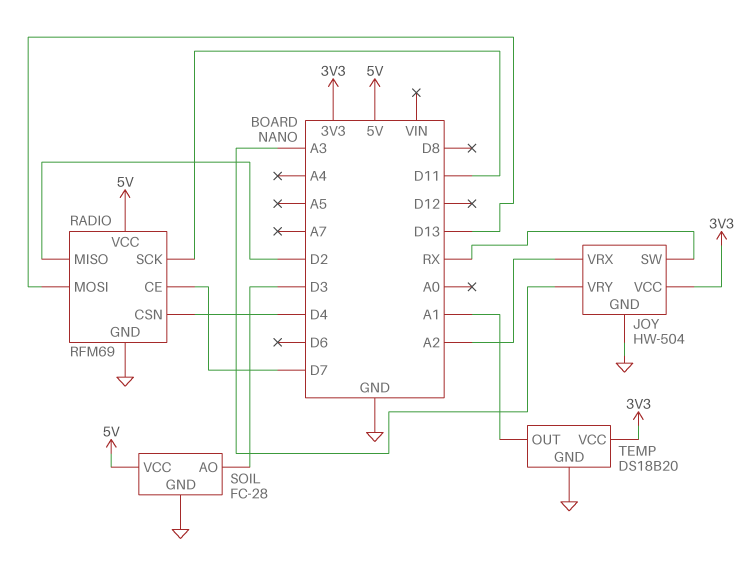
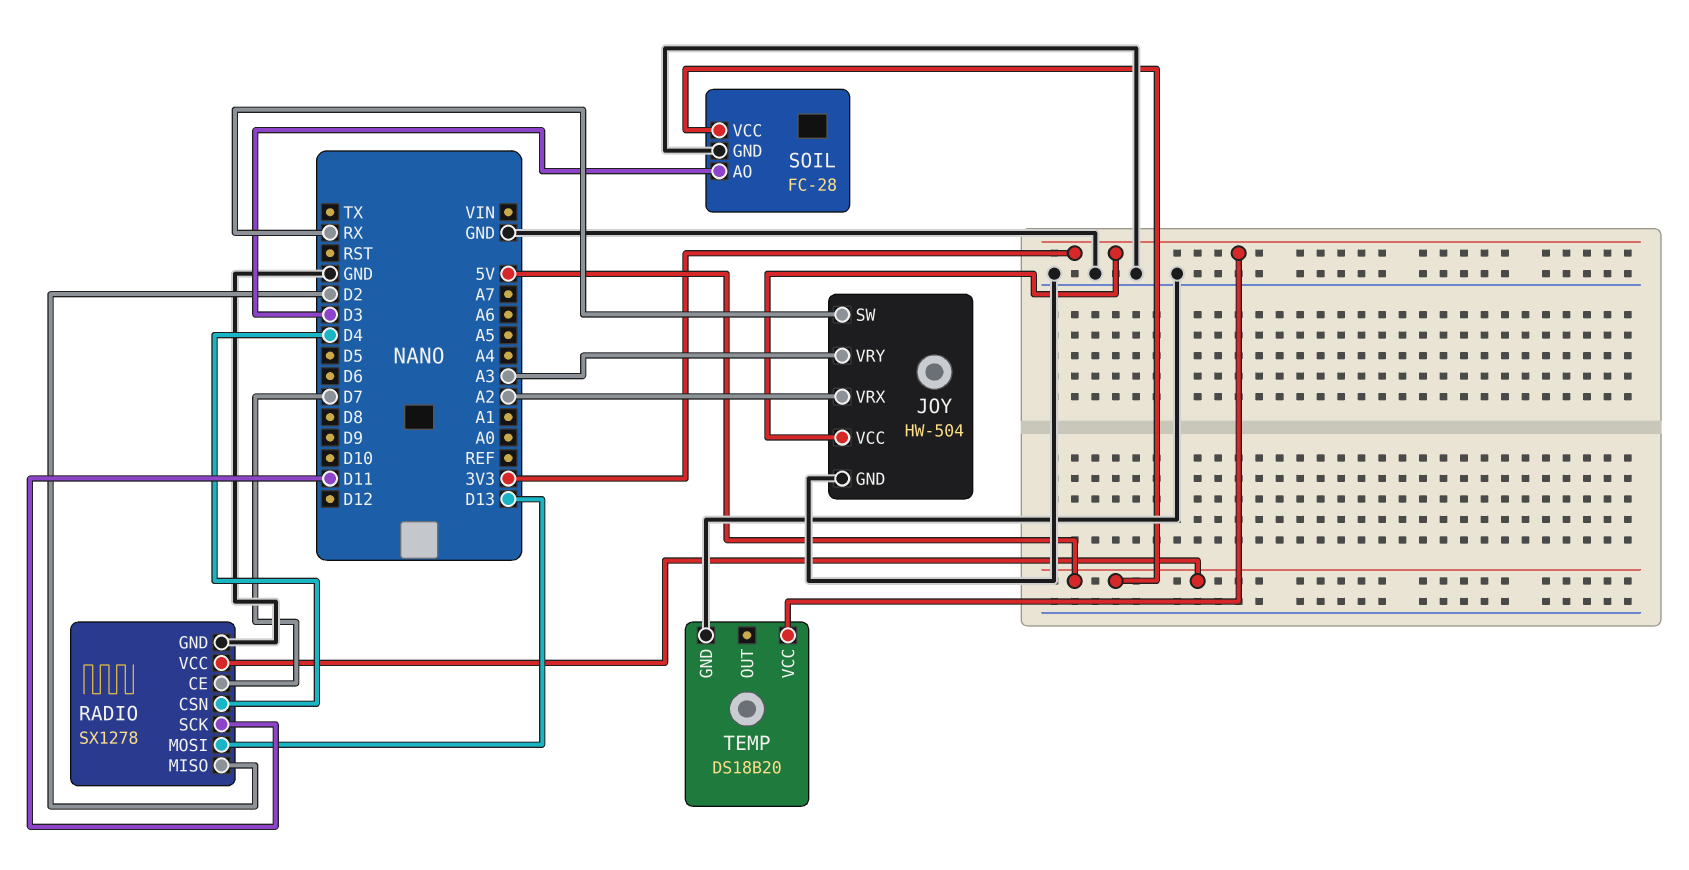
RADIO: RFM69 -> SX1278
TEMP pin OUT: A1 -> none

